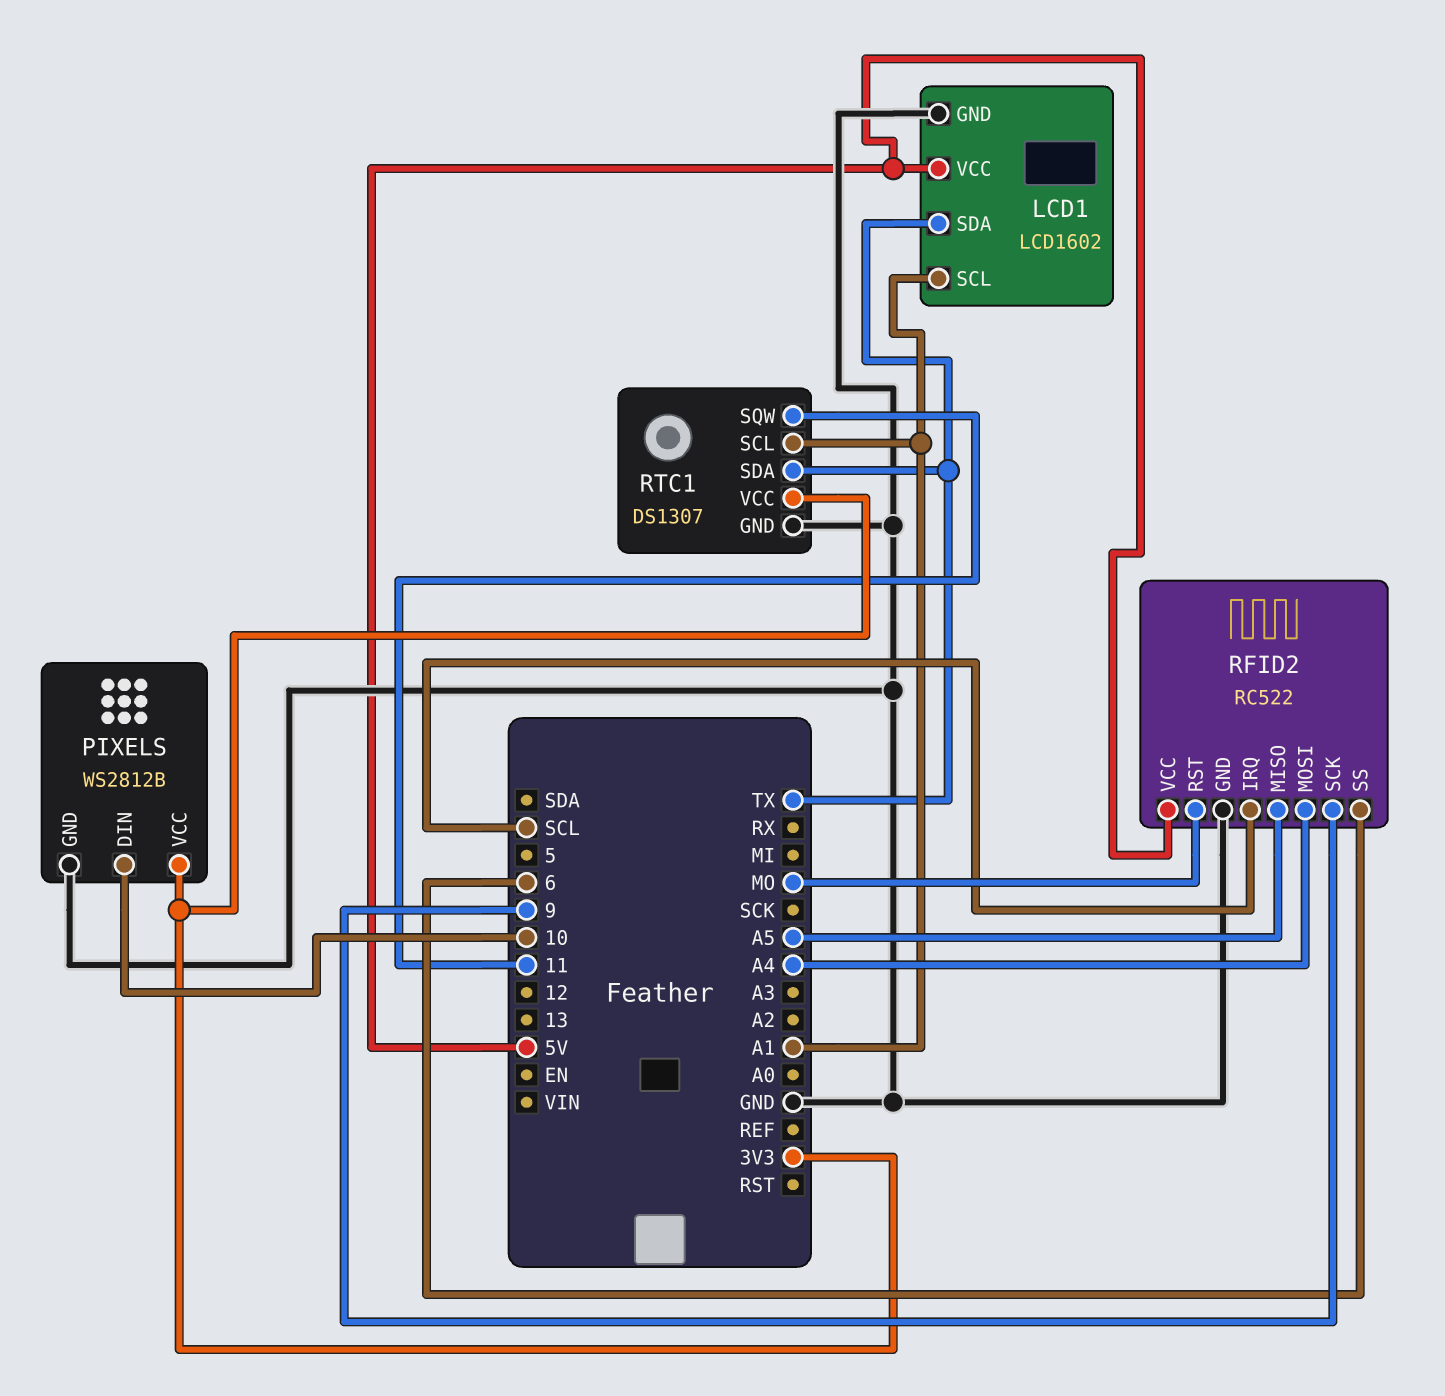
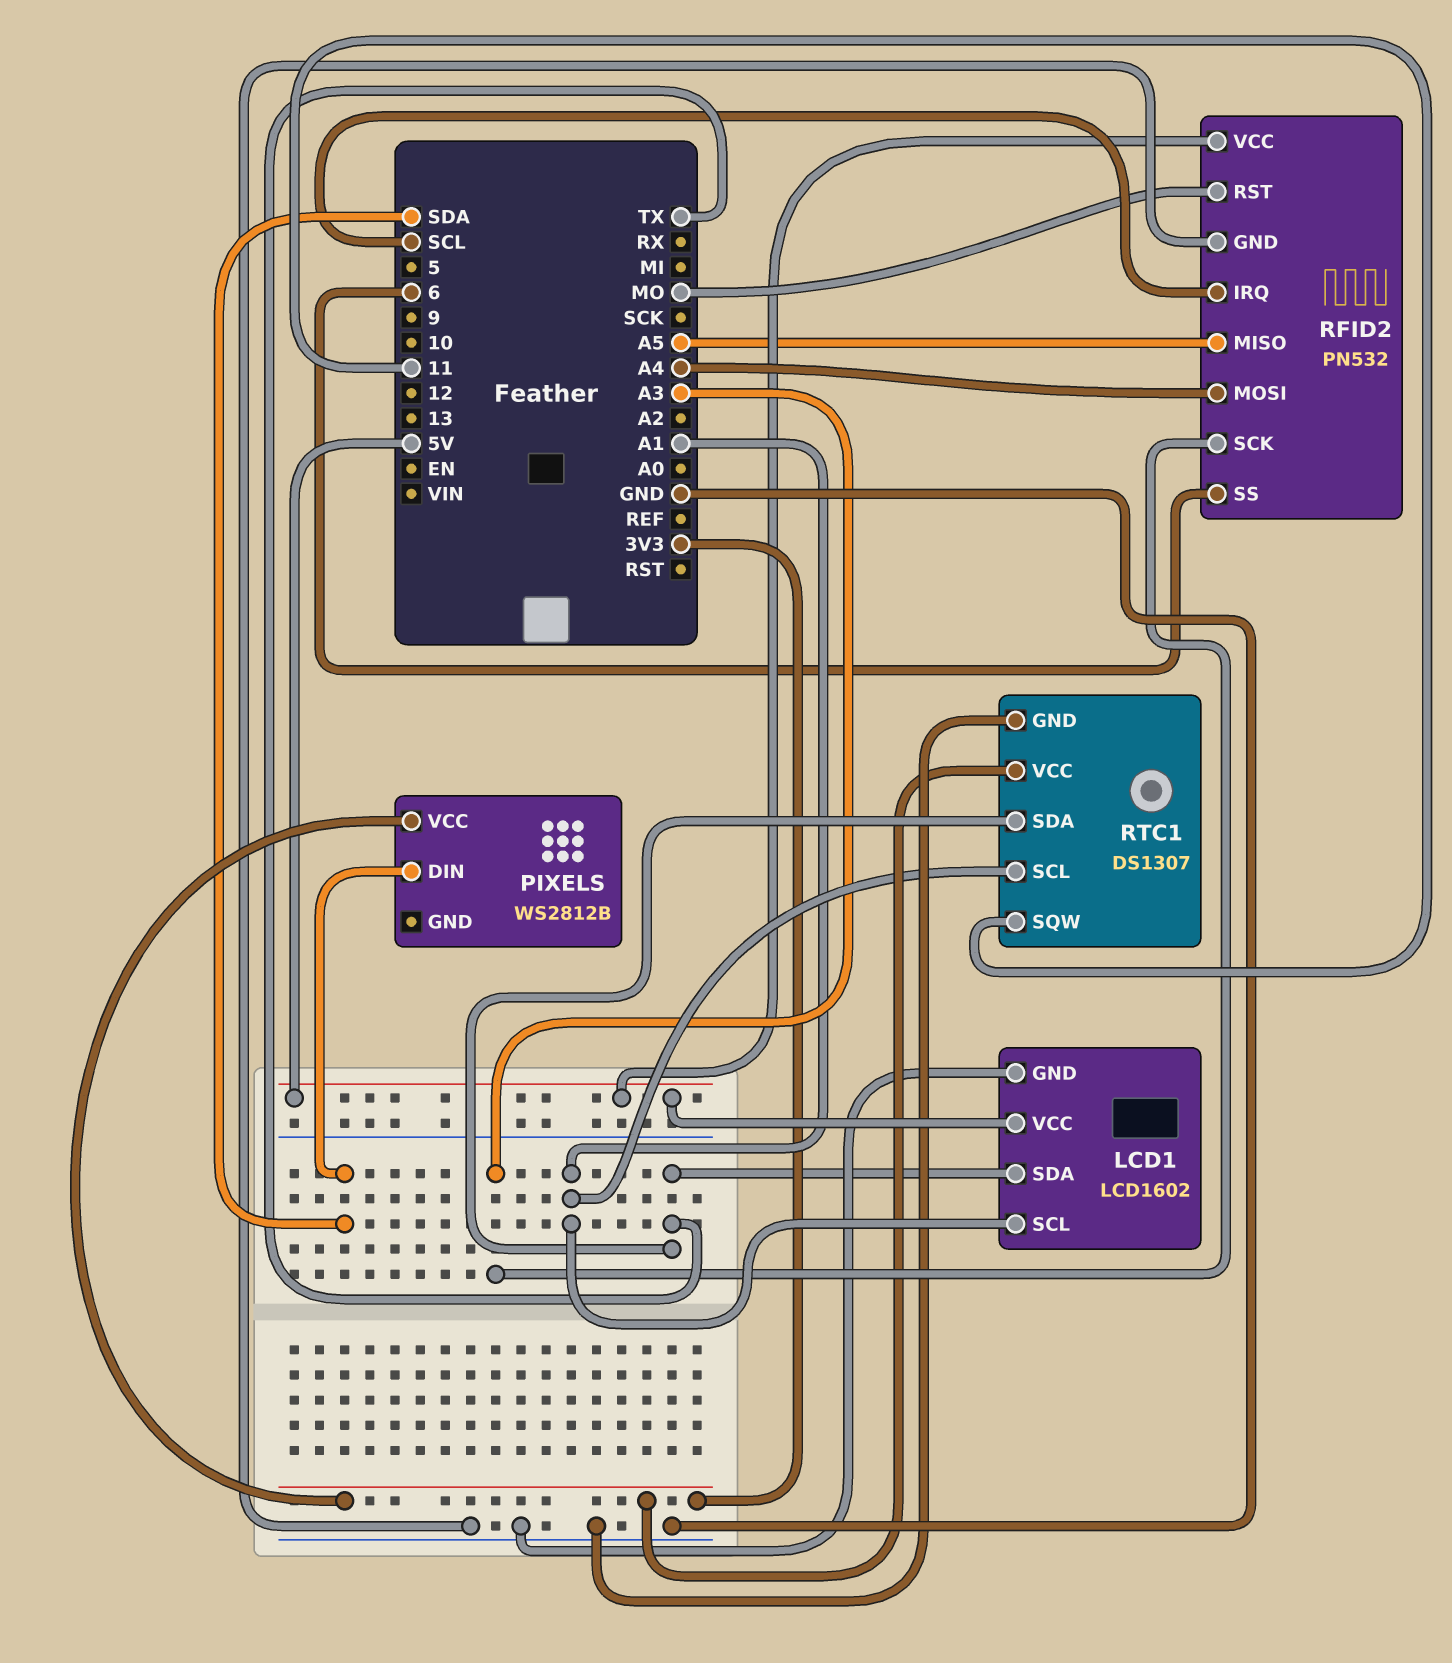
PIXELS pin DIN: 10 -> SDA
PIXELS pin GND: GND -> none
RFID2: RC522 -> PN532
RFID2 pin SCK: 9 -> A3

